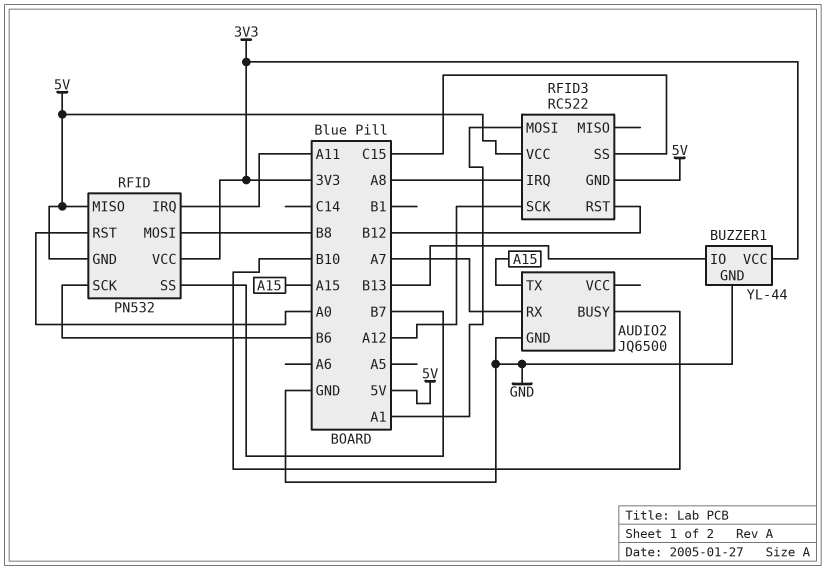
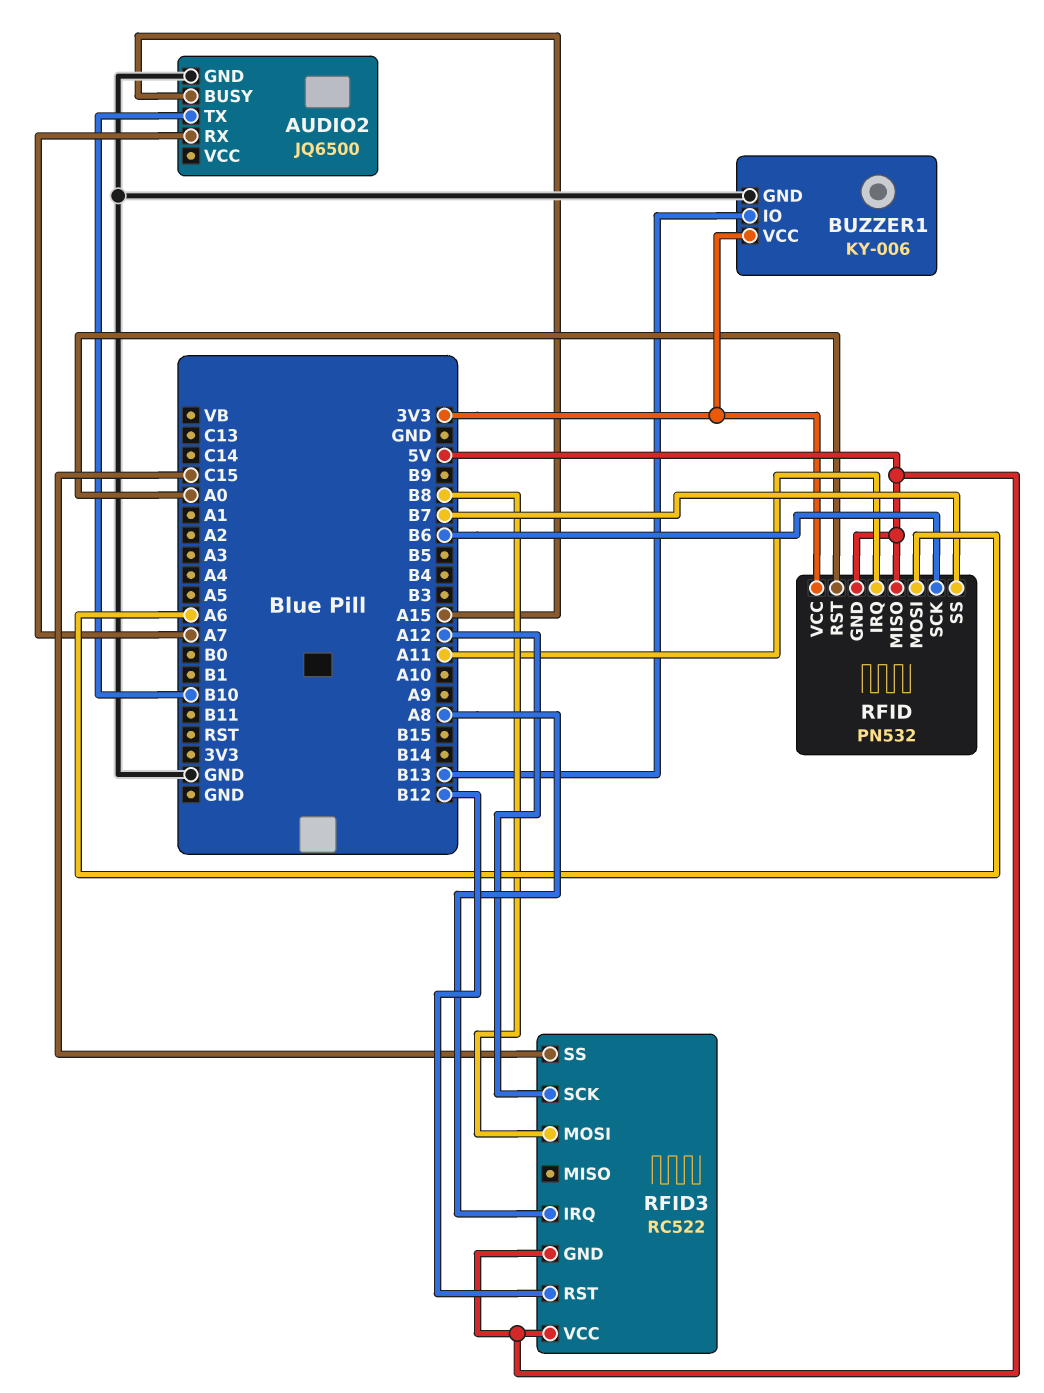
AUDIO2 pin BUSY: B10 -> A15
AUDIO2 pin TX: A15 -> B10
BUZZER1: YL-44 -> KY-006
RFID pin MOSI: B8 -> A6
RFID3 pin MOSI: A1 -> B8

